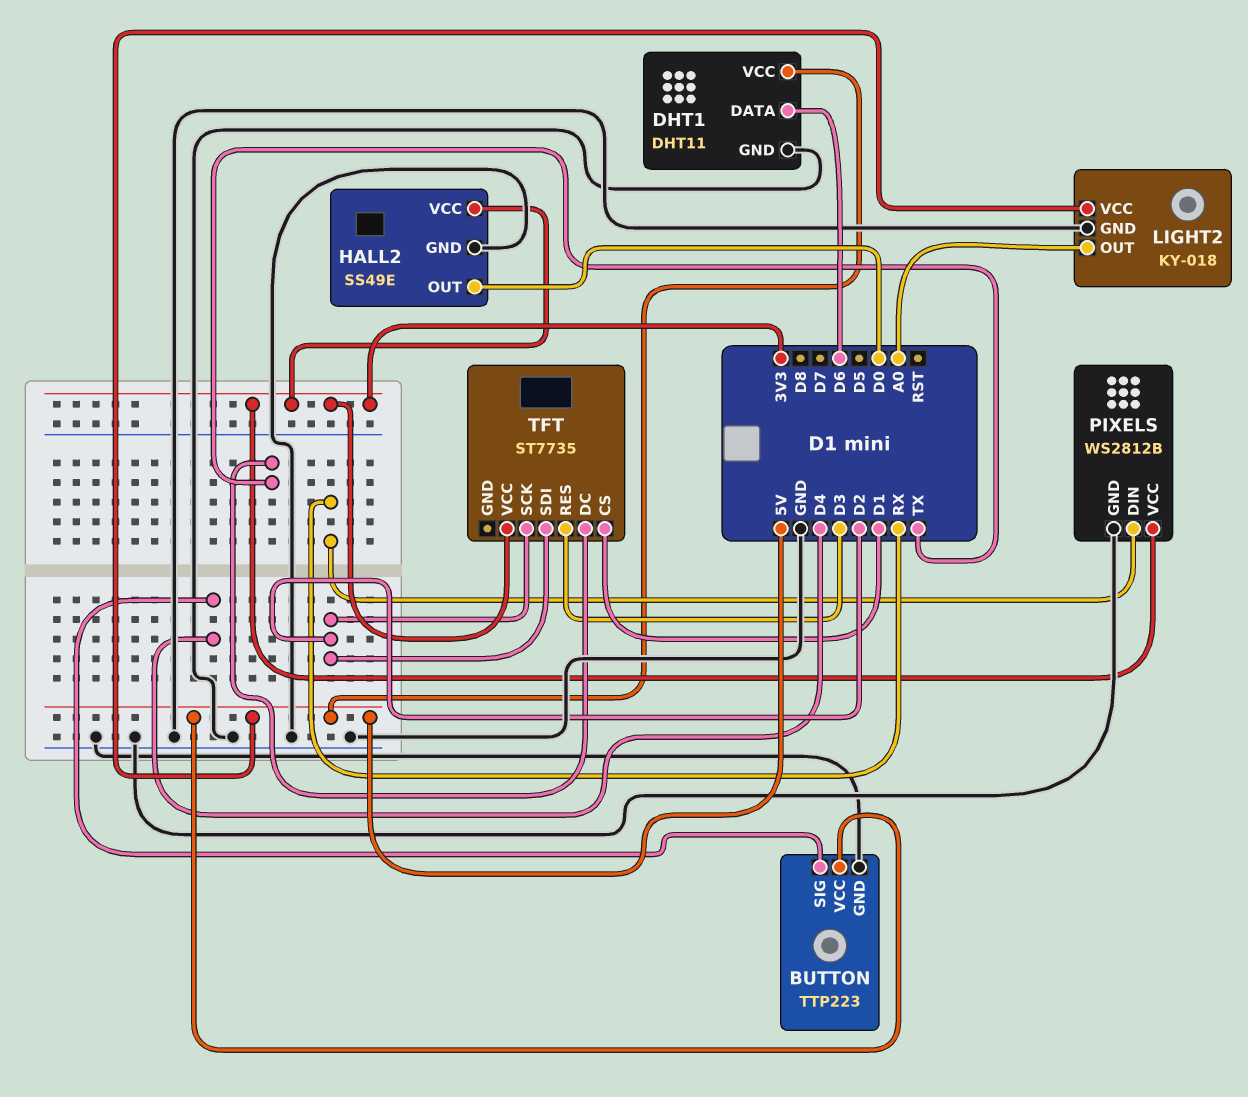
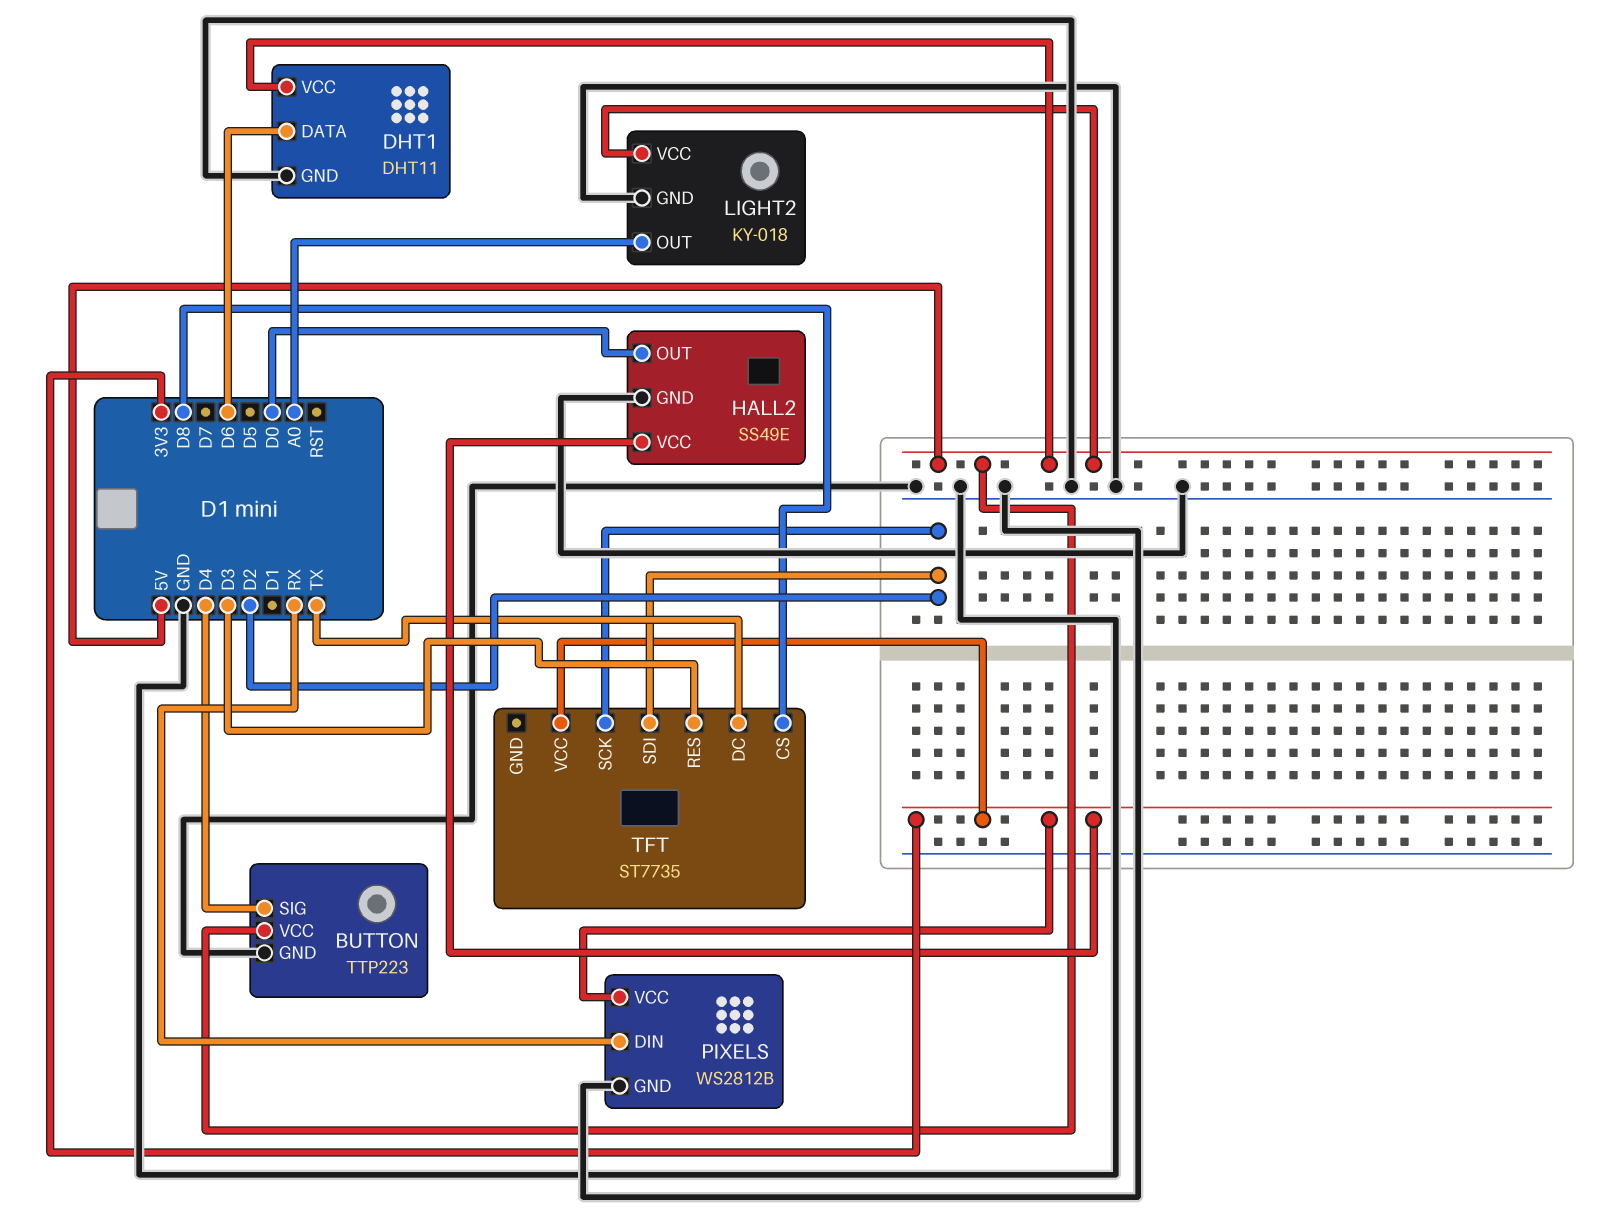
TFT pin CS: D1 -> D8

